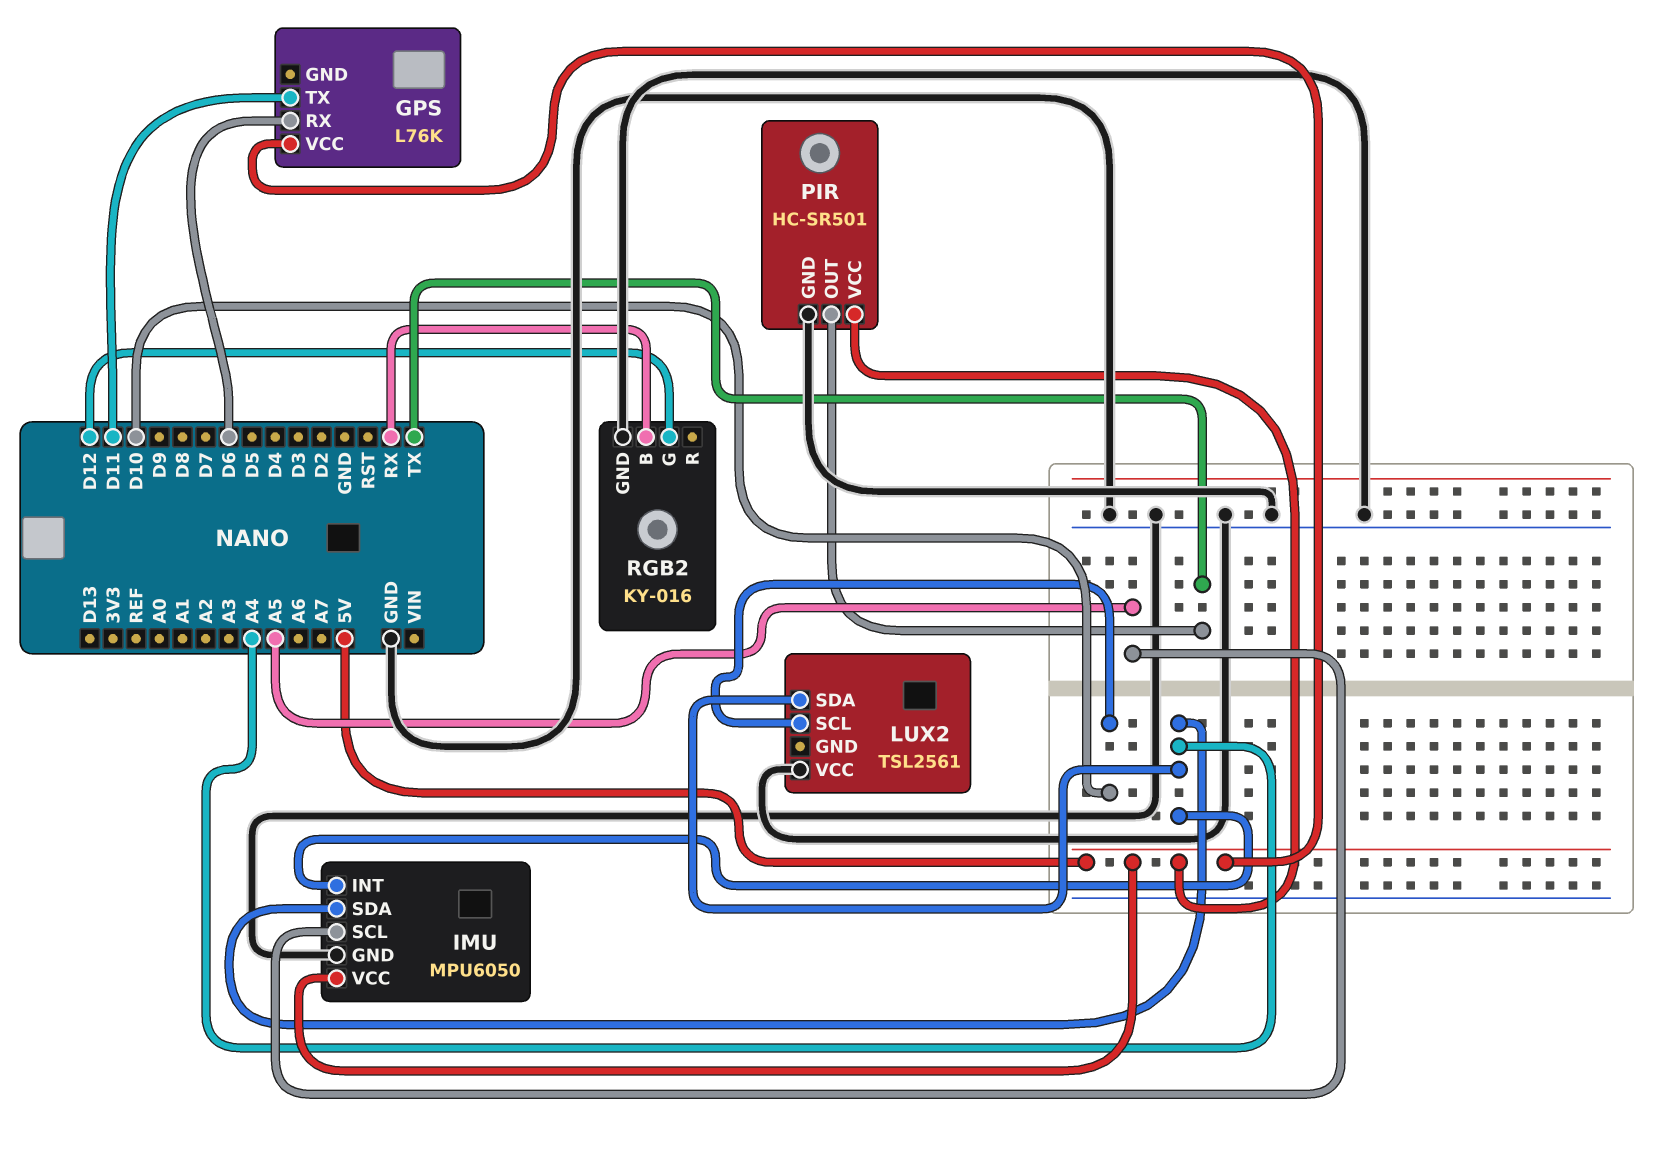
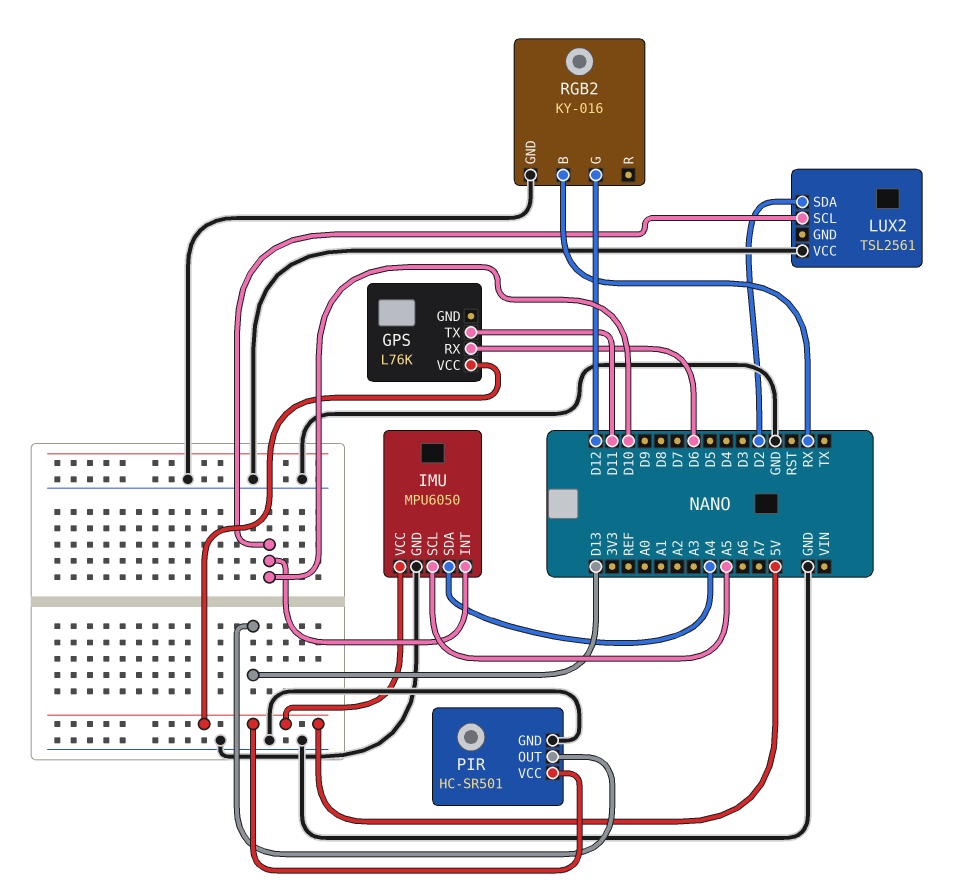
IMU pin INT: A4 -> D10
LUX2 pin SDA: A4 -> D2
PIR pin OUT: TX -> D13

